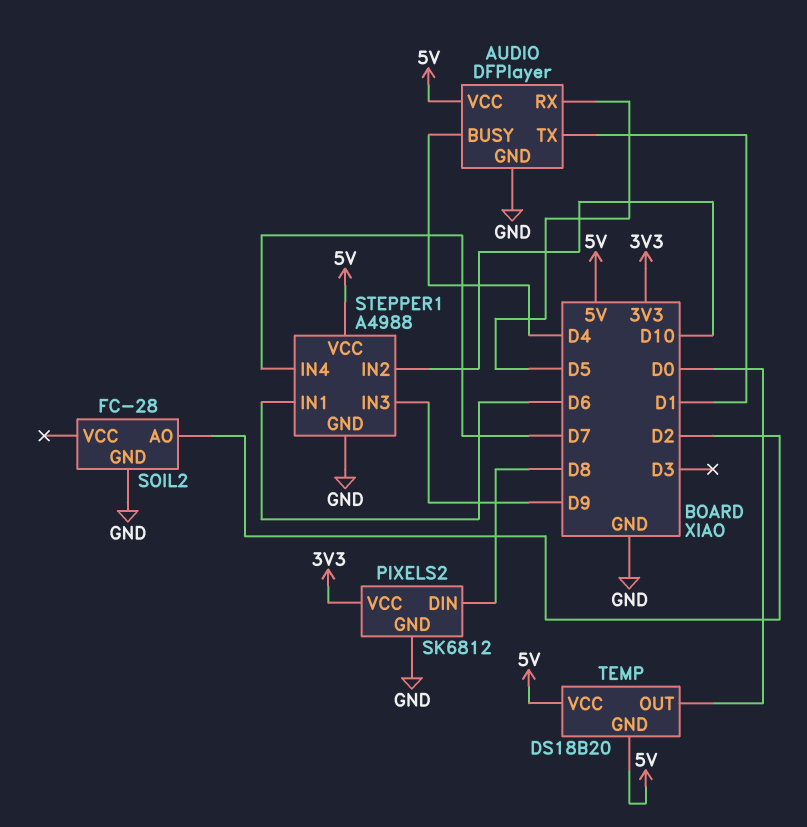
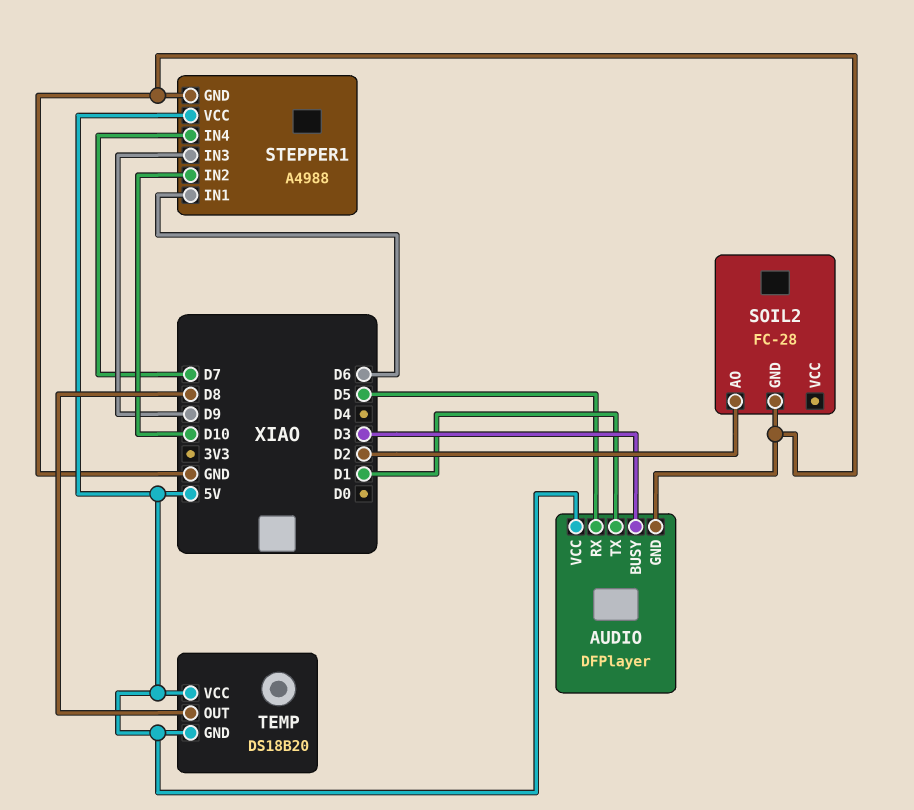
AUDIO pin BUSY: D4 -> D3
PIXELS2: SK6812 -> none
PIXELS2 pin DIN: D8 -> none
PIXELS2 pin GND: GND -> none
PIXELS2 pin VCC: 3V3 -> none
TEMP pin OUT: D0 -> D8

